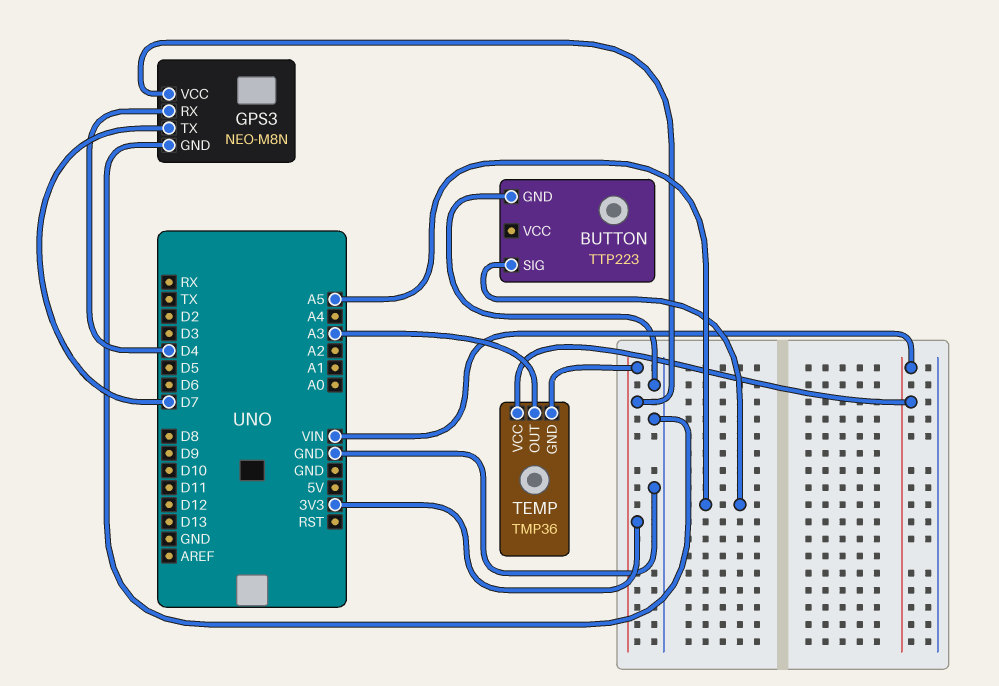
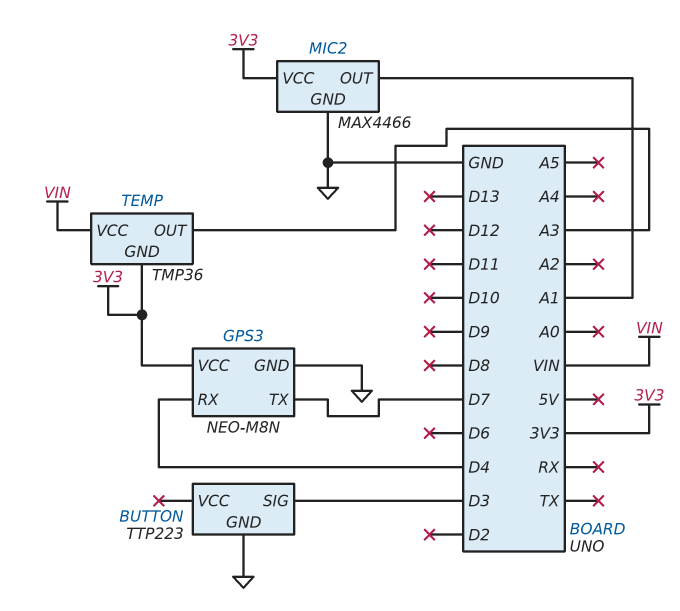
BUTTON pin SIG: A5 -> D3
MIC2: none -> MAX4466
MIC2 pin GND: none -> GND
MIC2 pin OUT: none -> A1
MIC2 pin VCC: none -> 3V3

